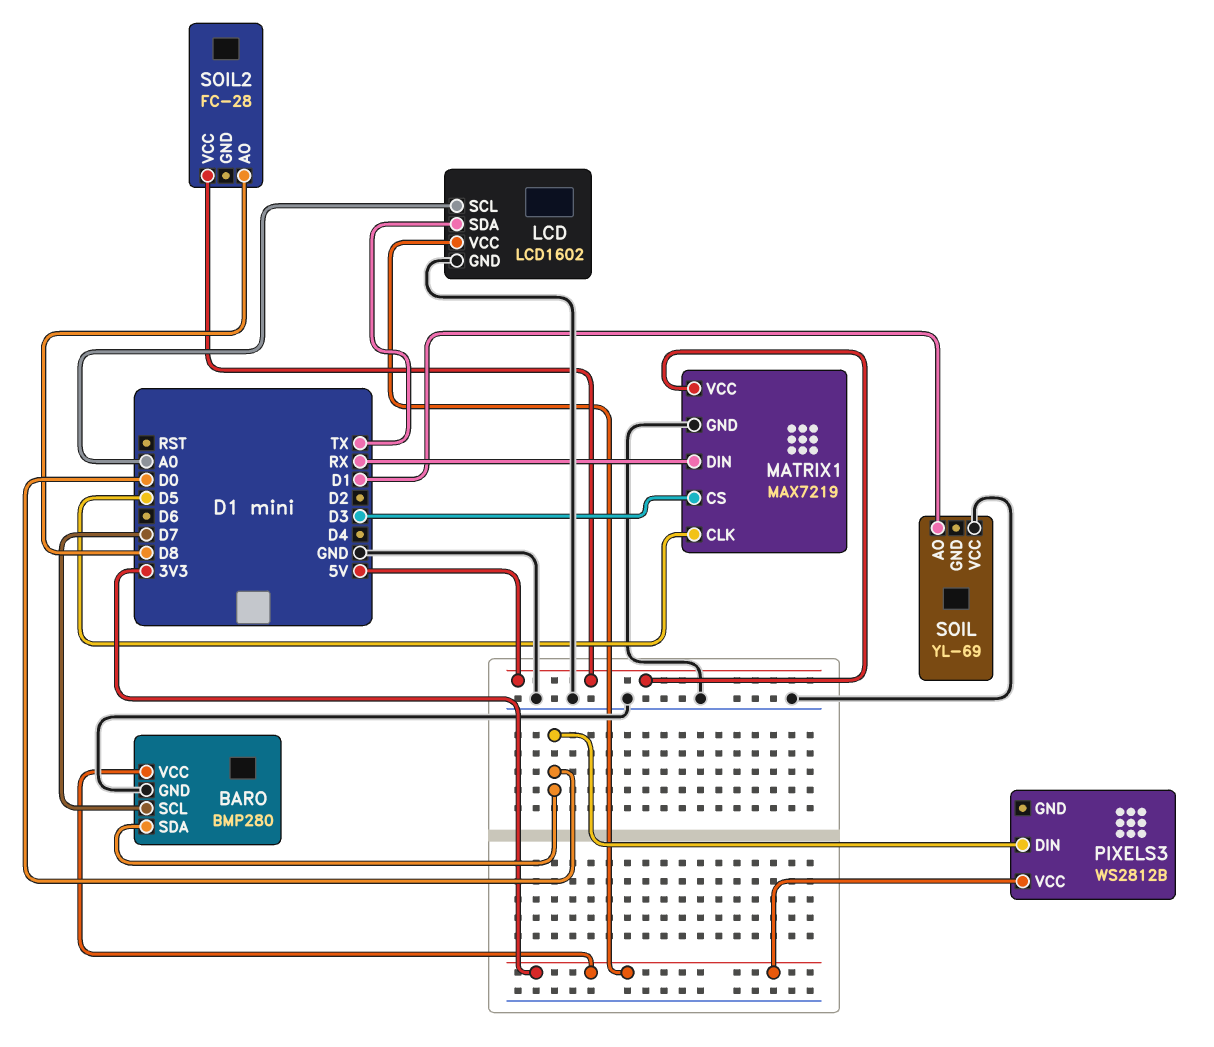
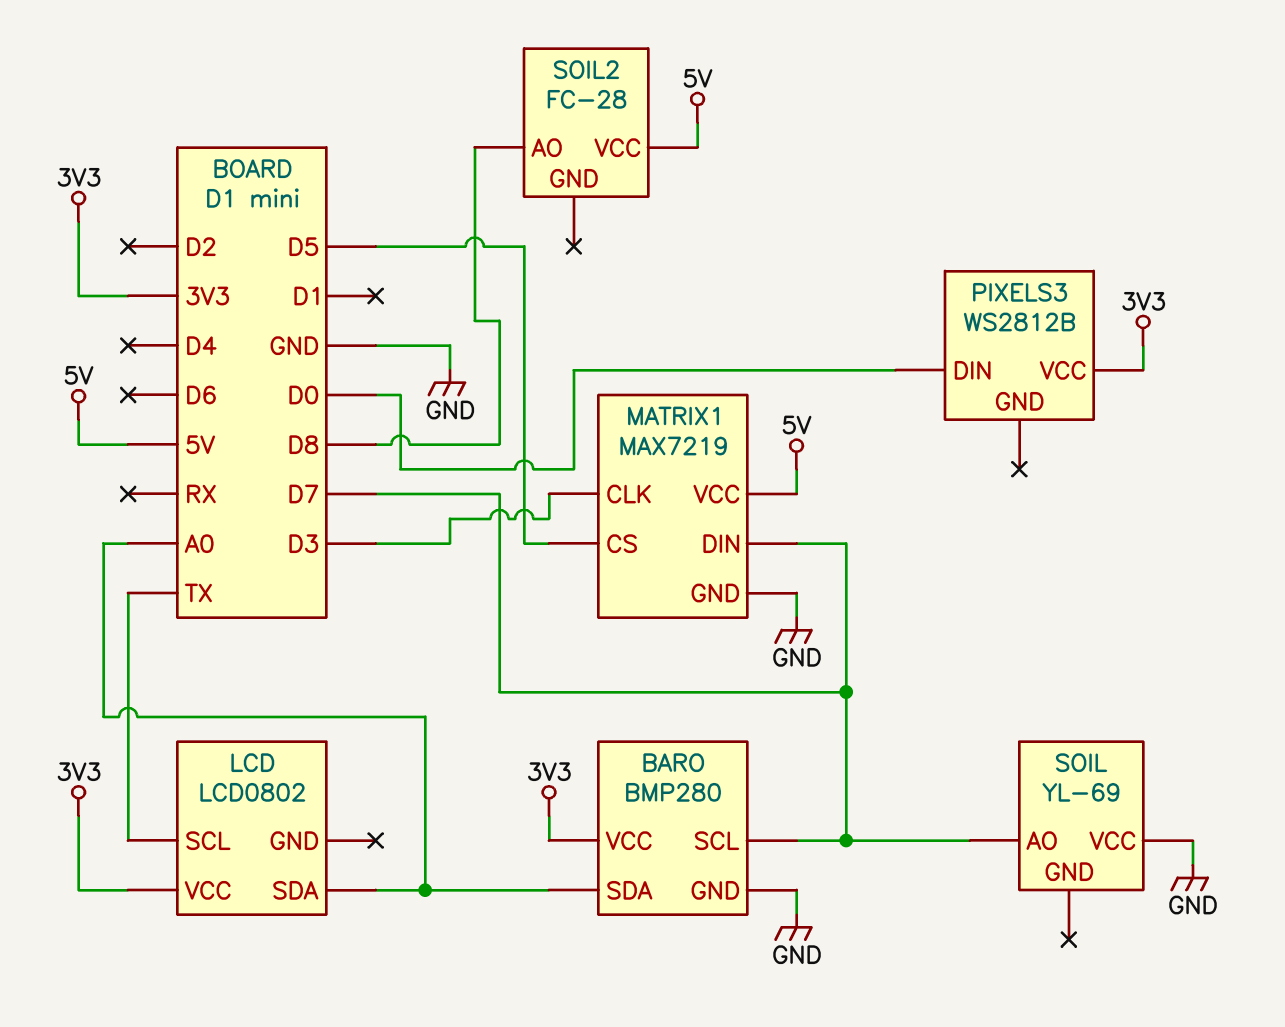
BARO pin SDA: D0 -> A0
LCD: LCD1602 -> LCD0802
LCD pin GND: GND -> none
LCD pin SCL: A0 -> TX
LCD pin SDA: TX -> A0
MATRIX1 pin CLK: D5 -> D3
MATRIX1 pin CS: D3 -> D5
MATRIX1 pin DIN: RX -> D7
SOIL pin AO: D1 -> D7

